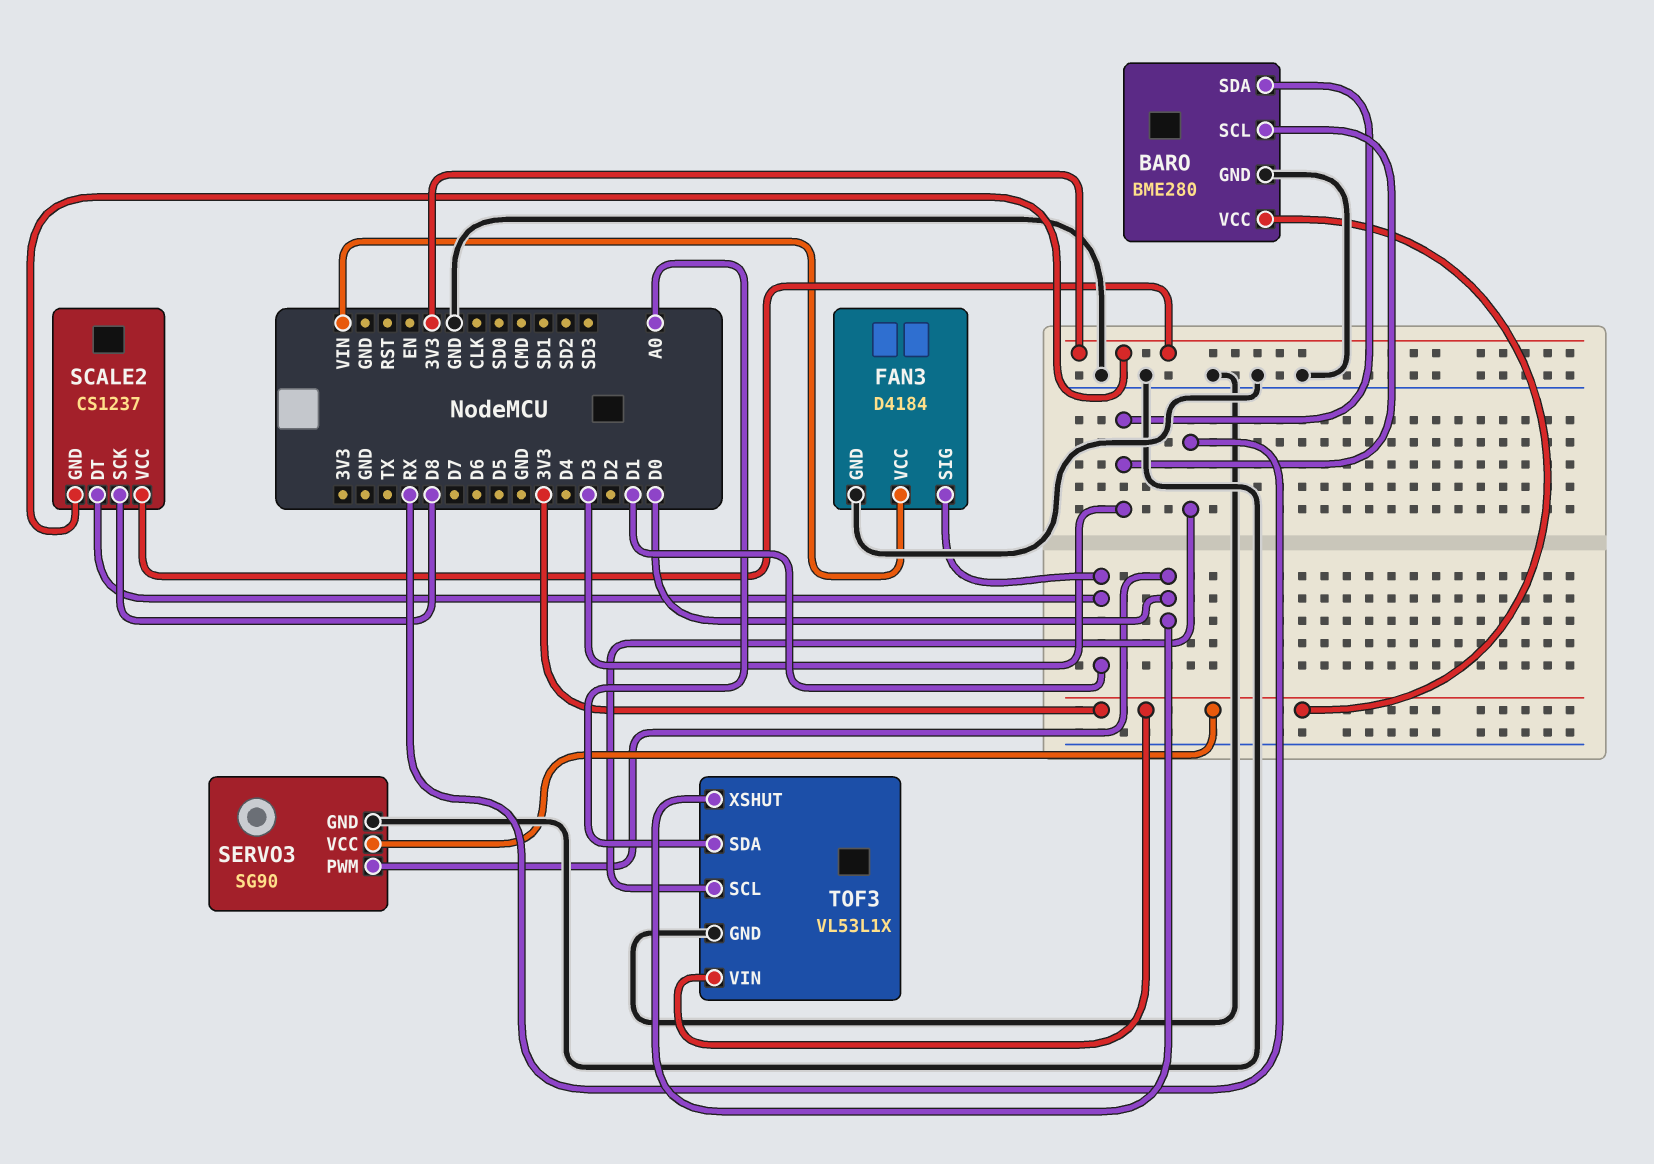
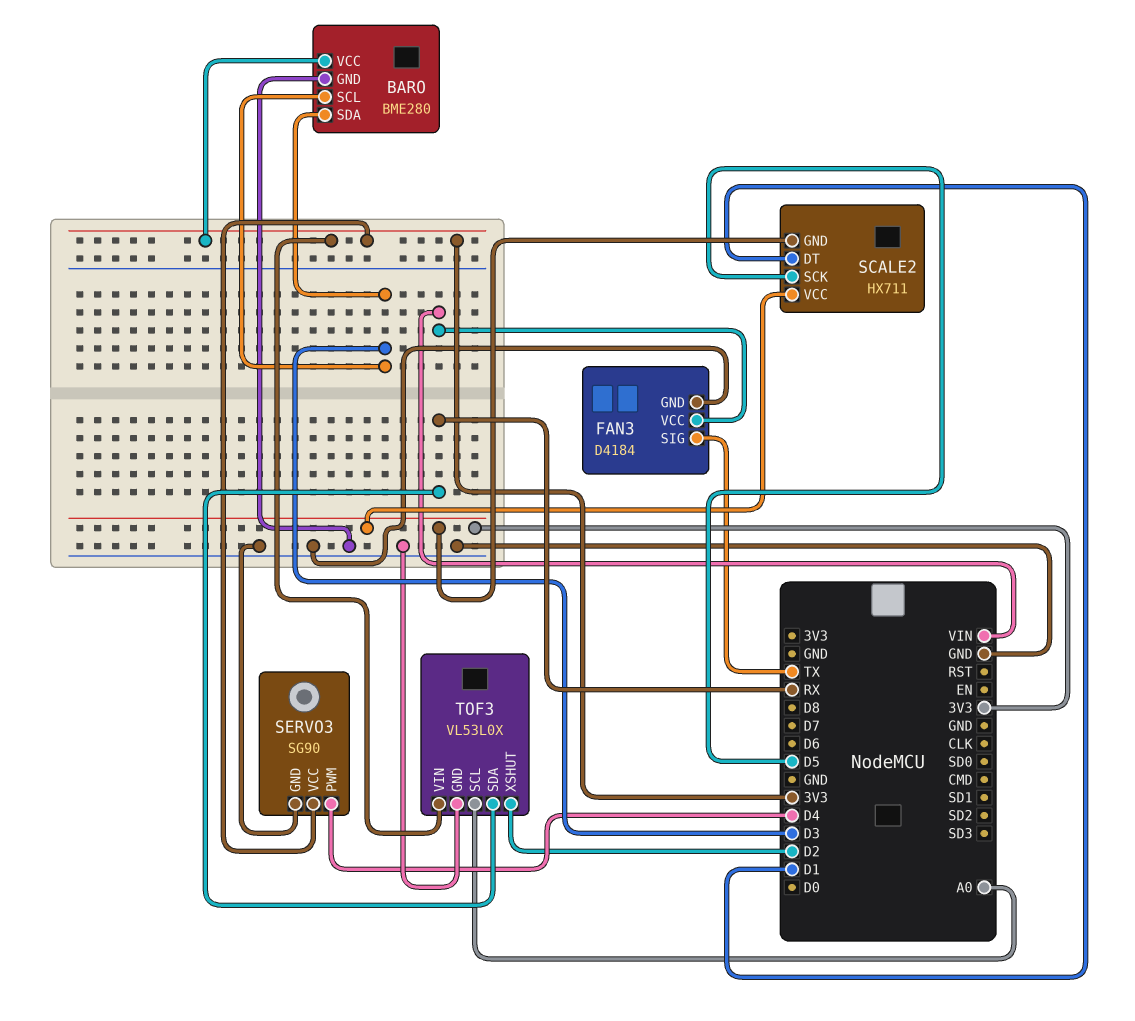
FAN3 pin SIG: D1 -> TX
SCALE2: CS1237 -> HX711
SCALE2 pin SCK: D8 -> D5
SERVO3 pin PWM: D0 -> D4
TOF3: VL53L1X -> VL53L0X
TOF3 pin SCL: RX -> A0
TOF3 pin SDA: A0 -> RX
TOF3 pin XSHUT: D0 -> D2

